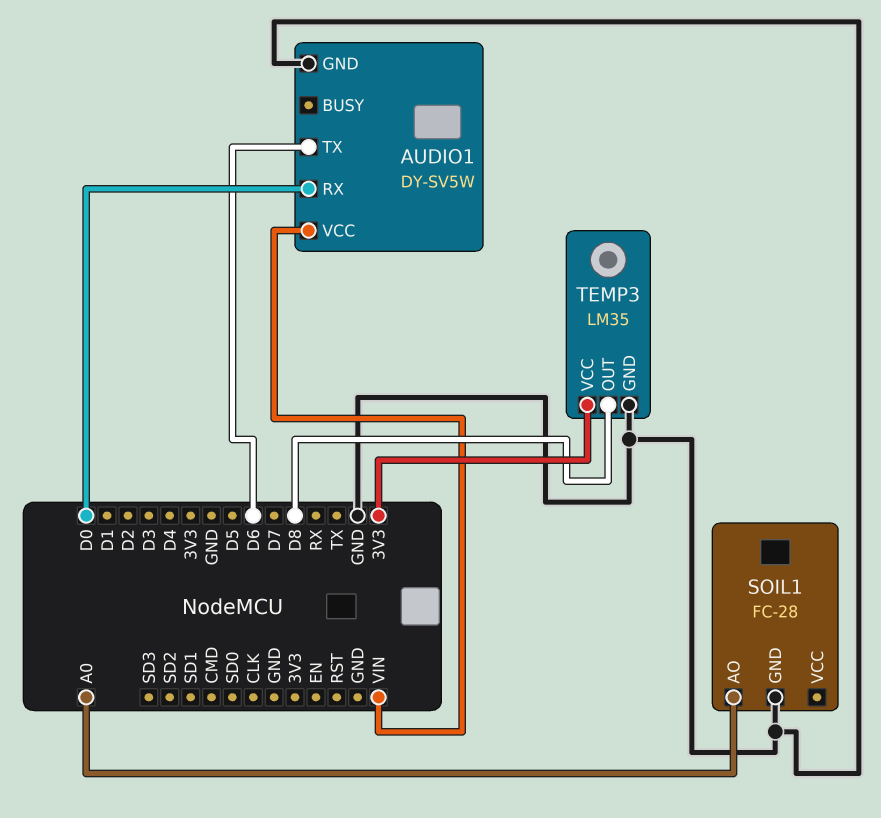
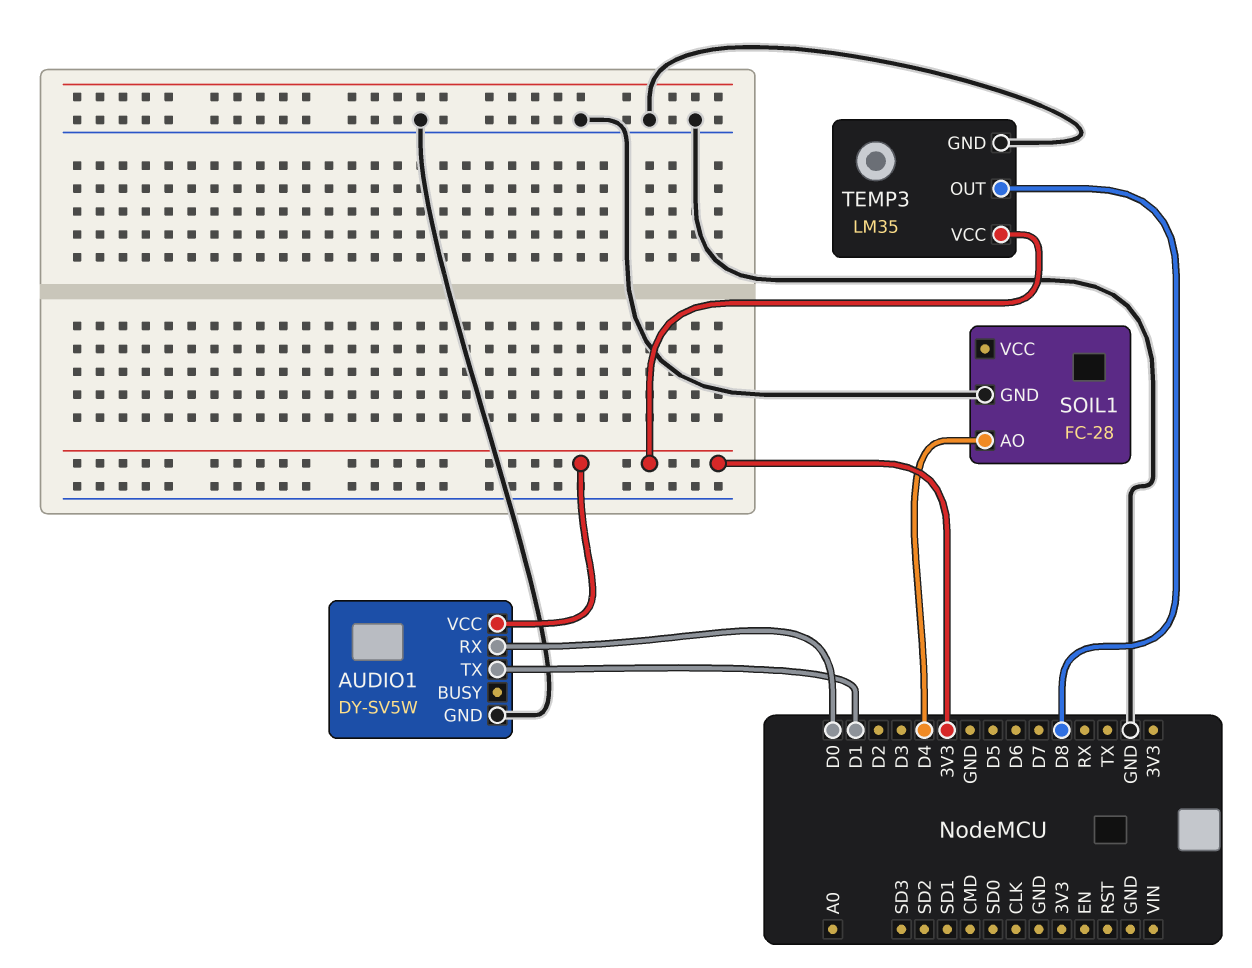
AUDIO1 pin TX: D6 -> D1
AUDIO1 pin VCC: VIN -> 3V3
SOIL1 pin AO: A0 -> D4

